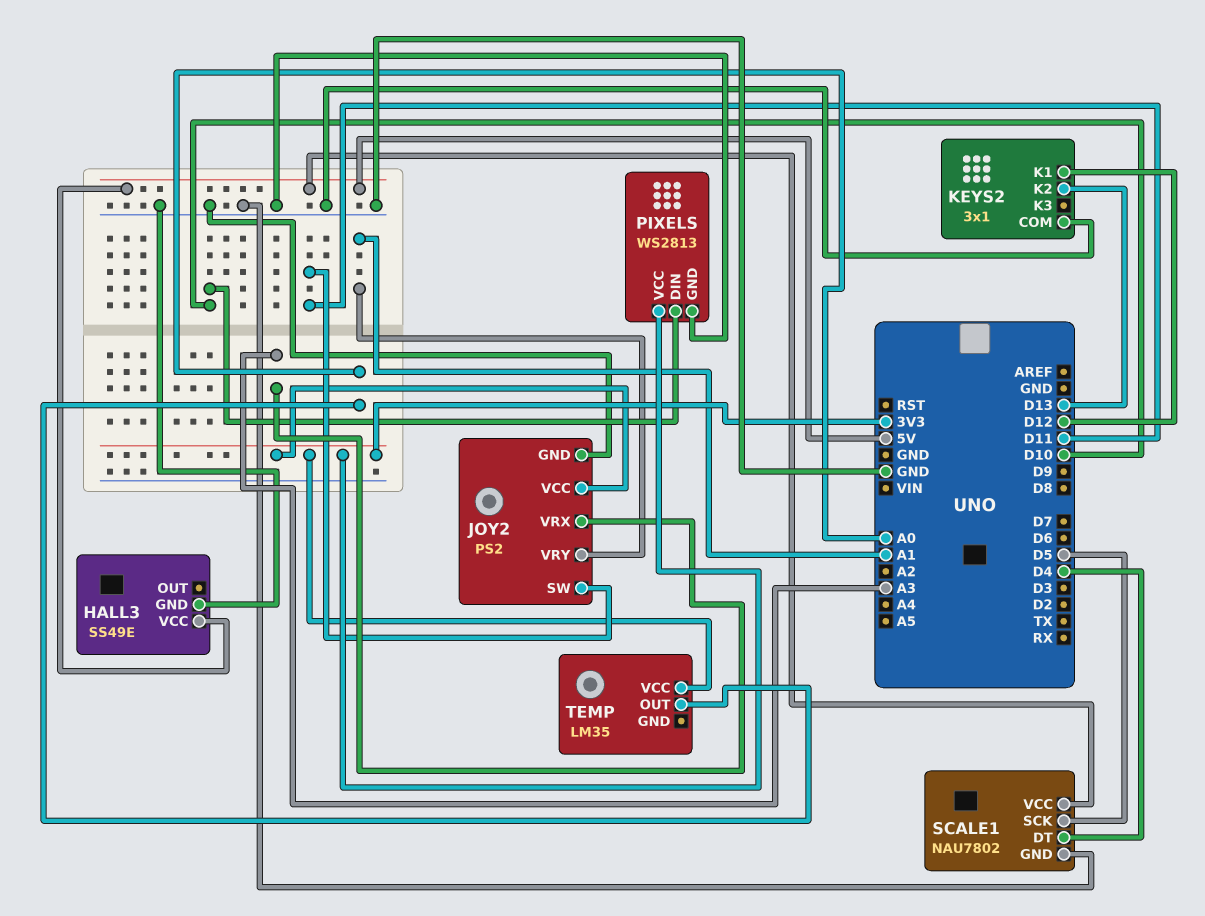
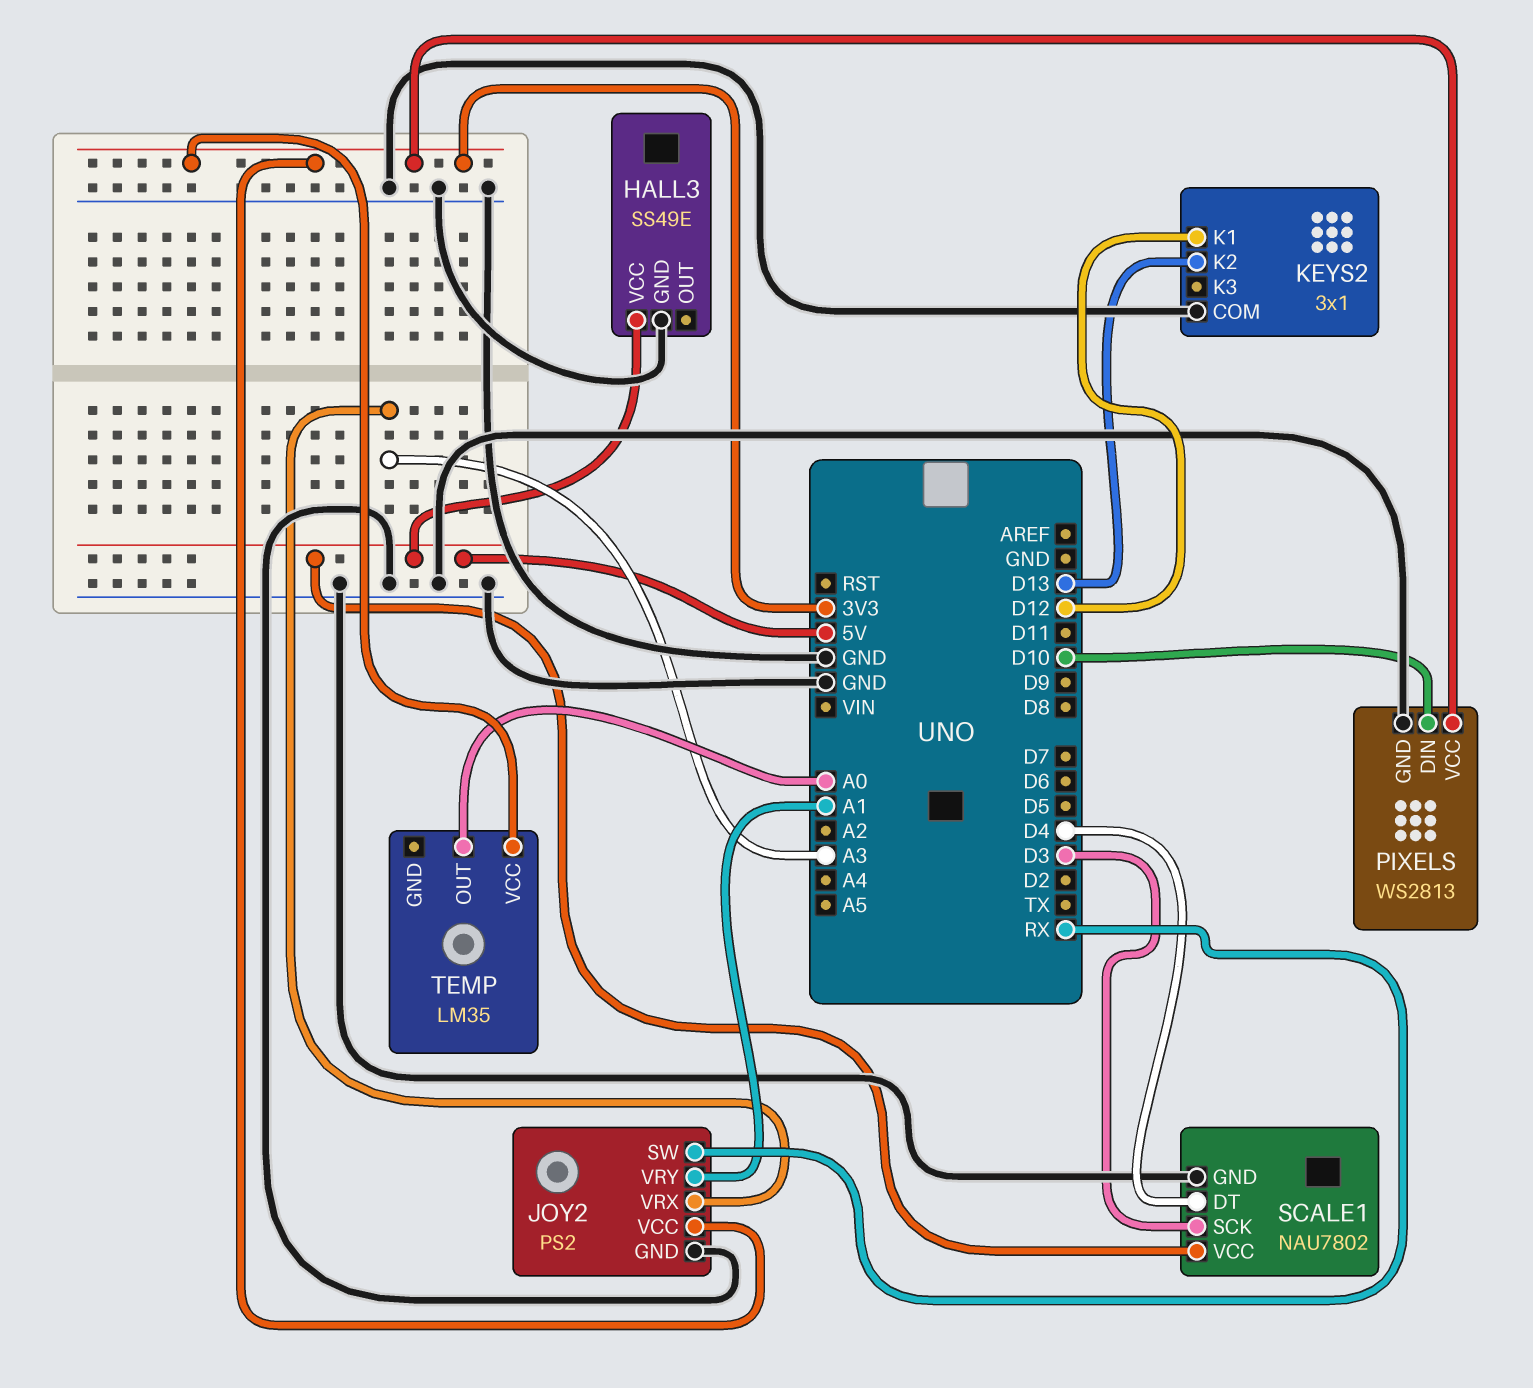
JOY2 pin SW: D11 -> RX
SCALE1 pin SCK: D5 -> D3

